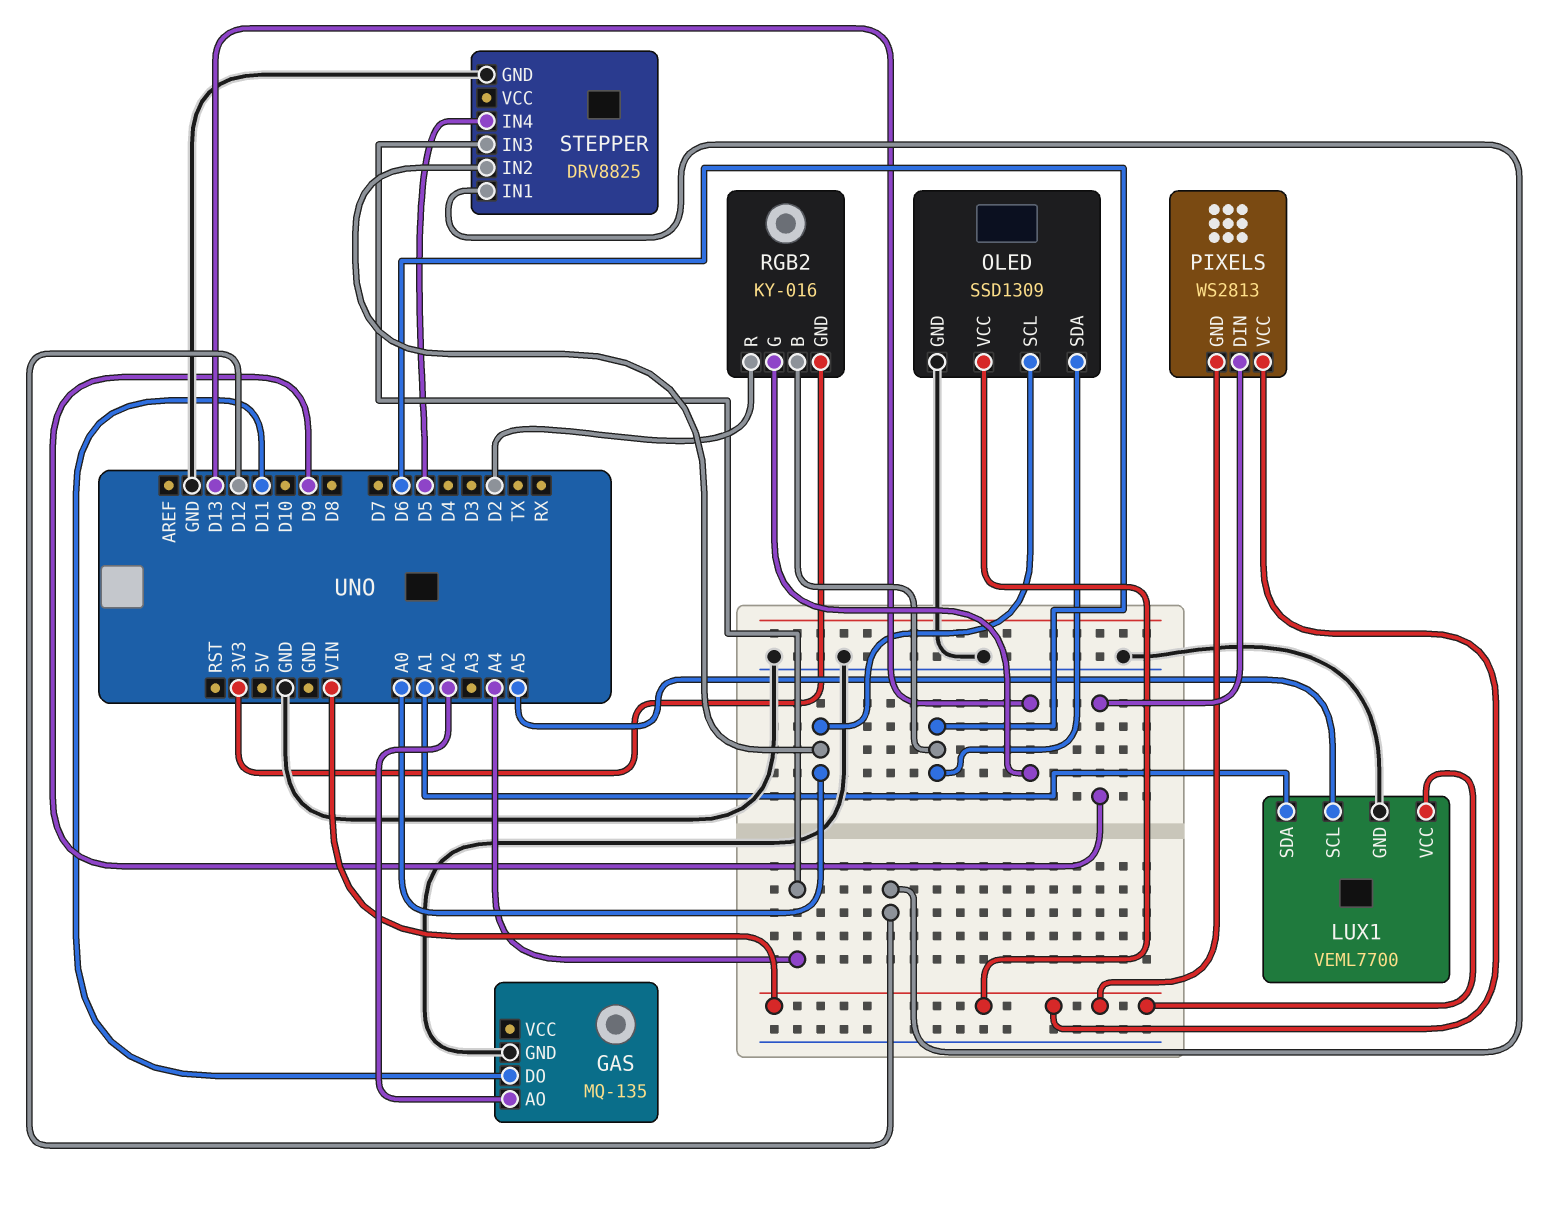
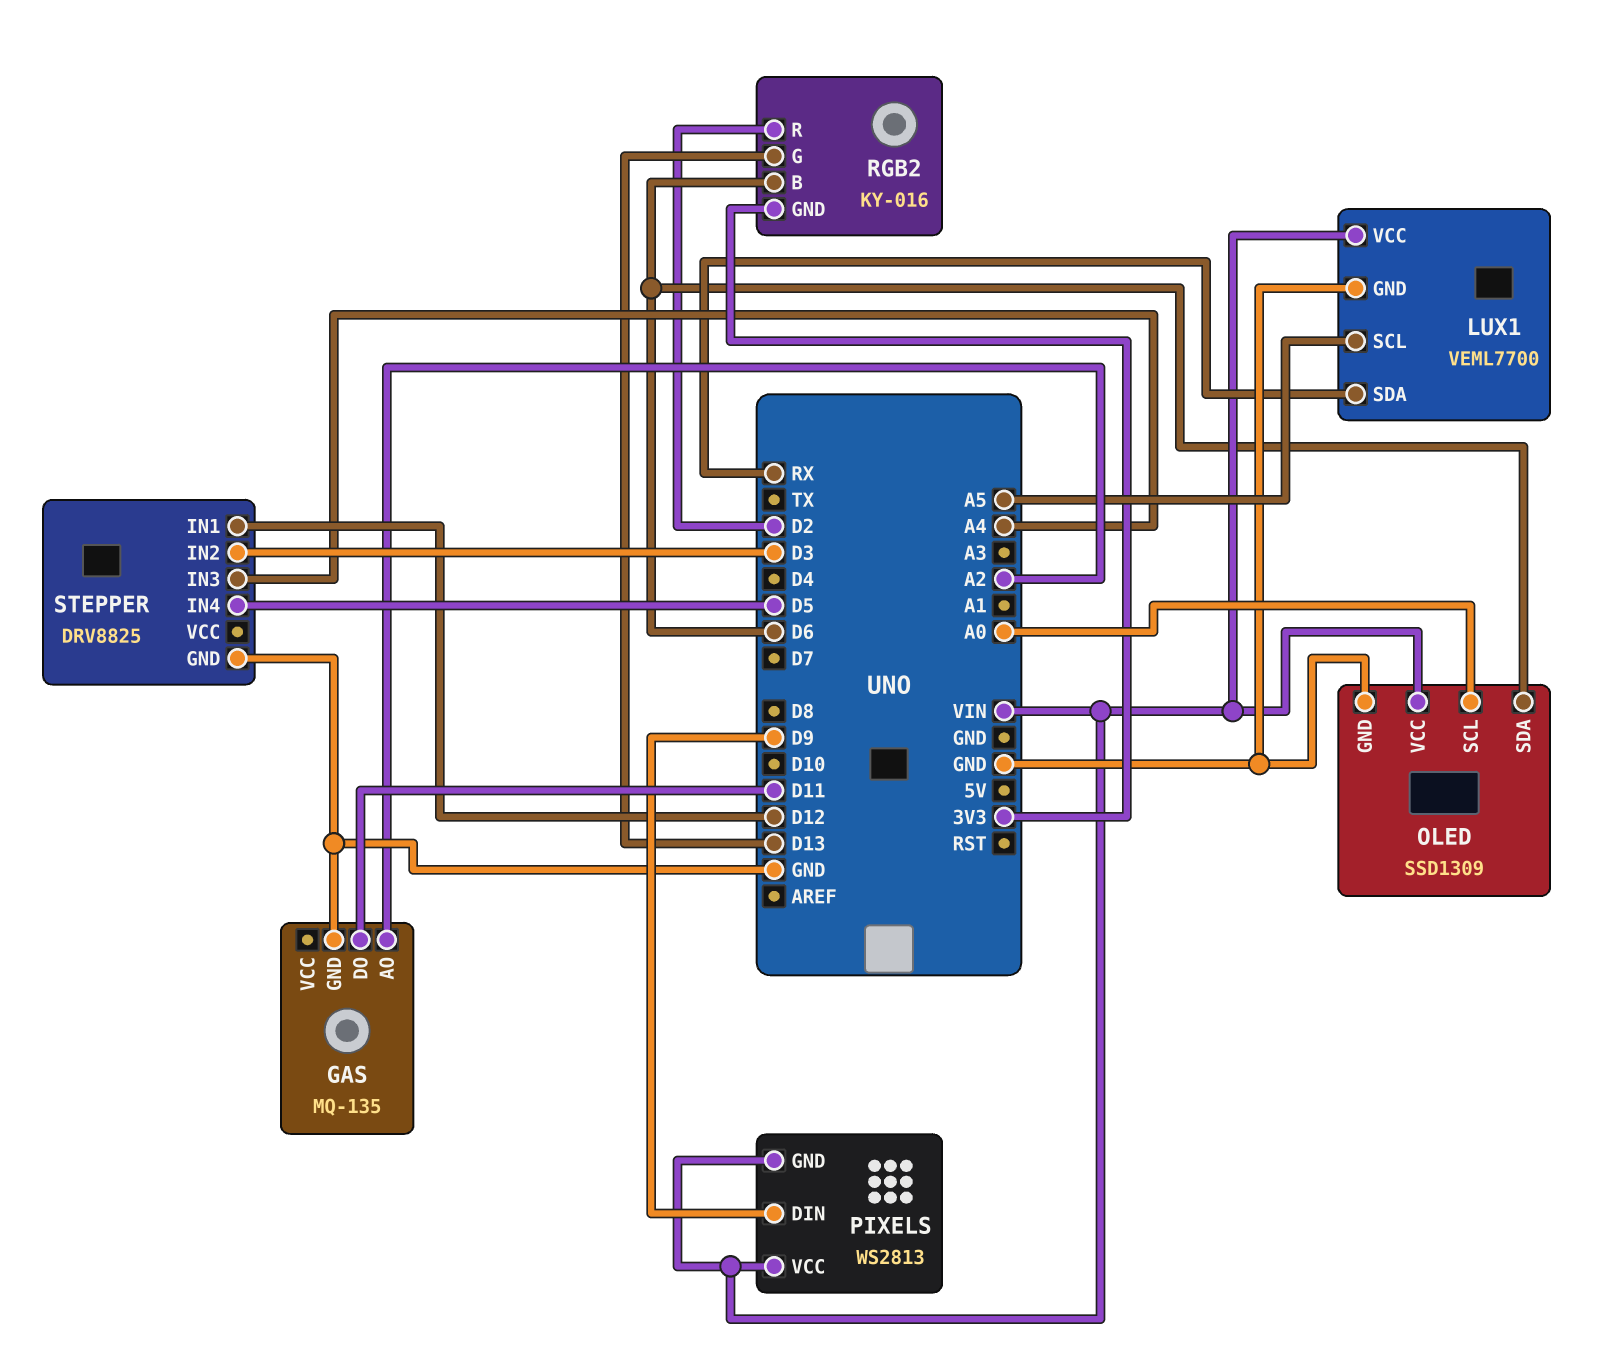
LUX1 pin SDA: A1 -> RX
STEPPER pin IN2: A0 -> D3

